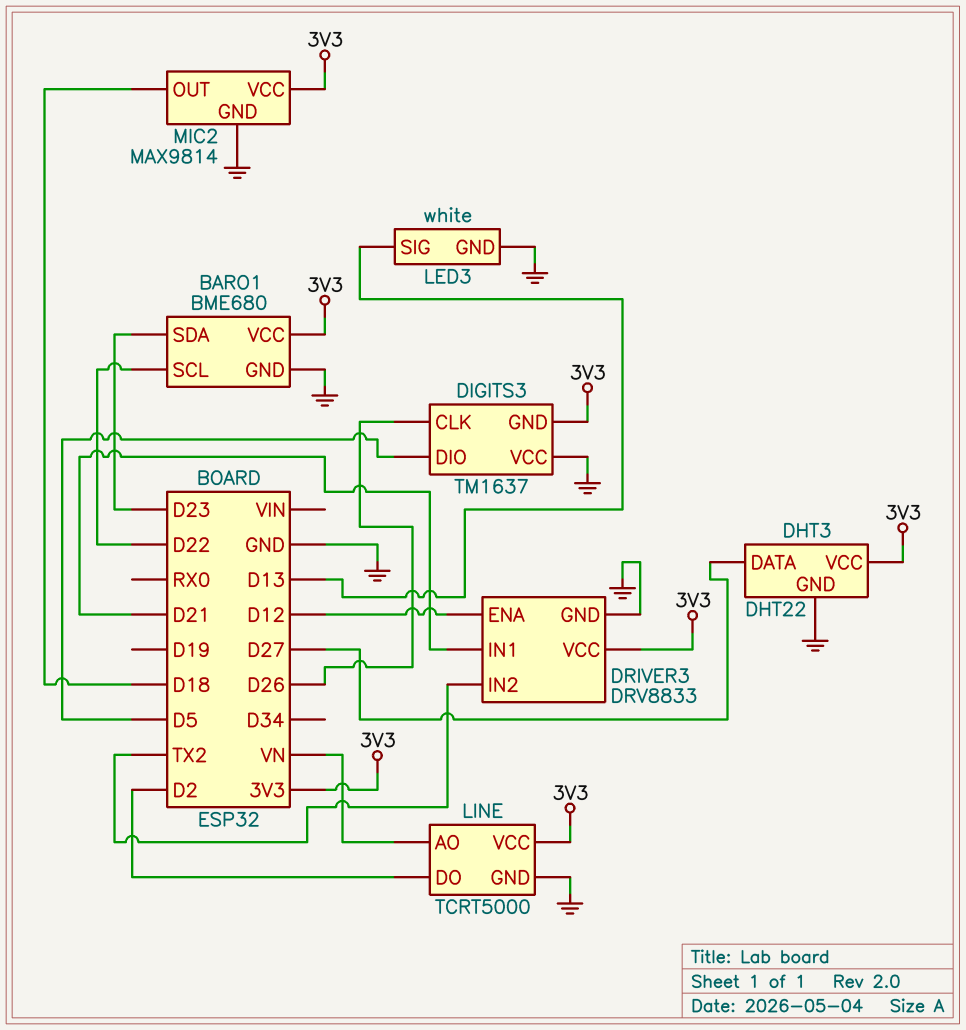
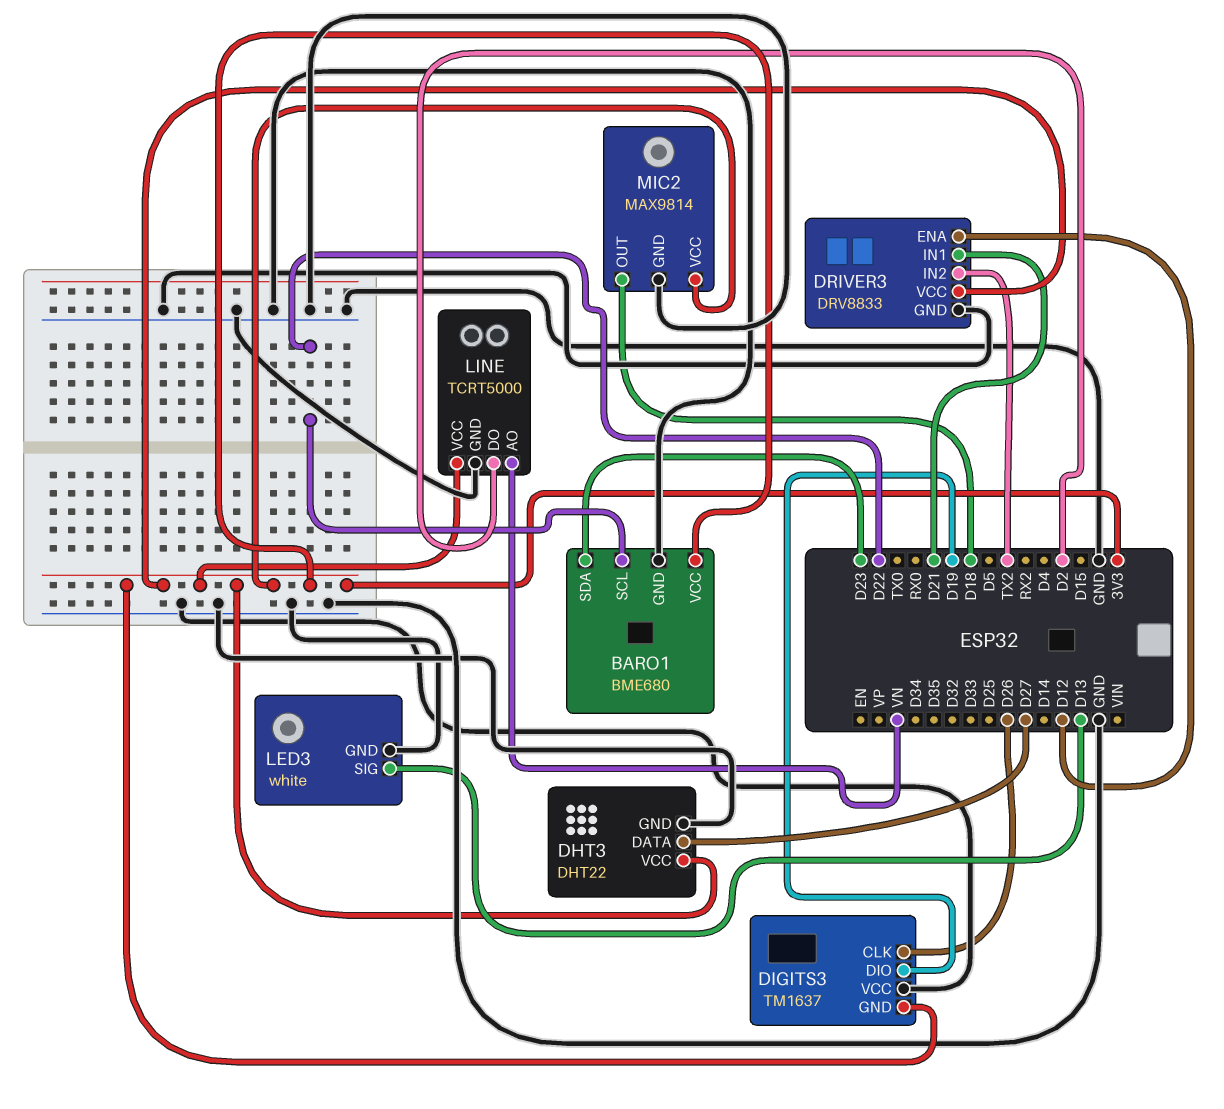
DIGITS3 pin DIO: D5 -> D19

